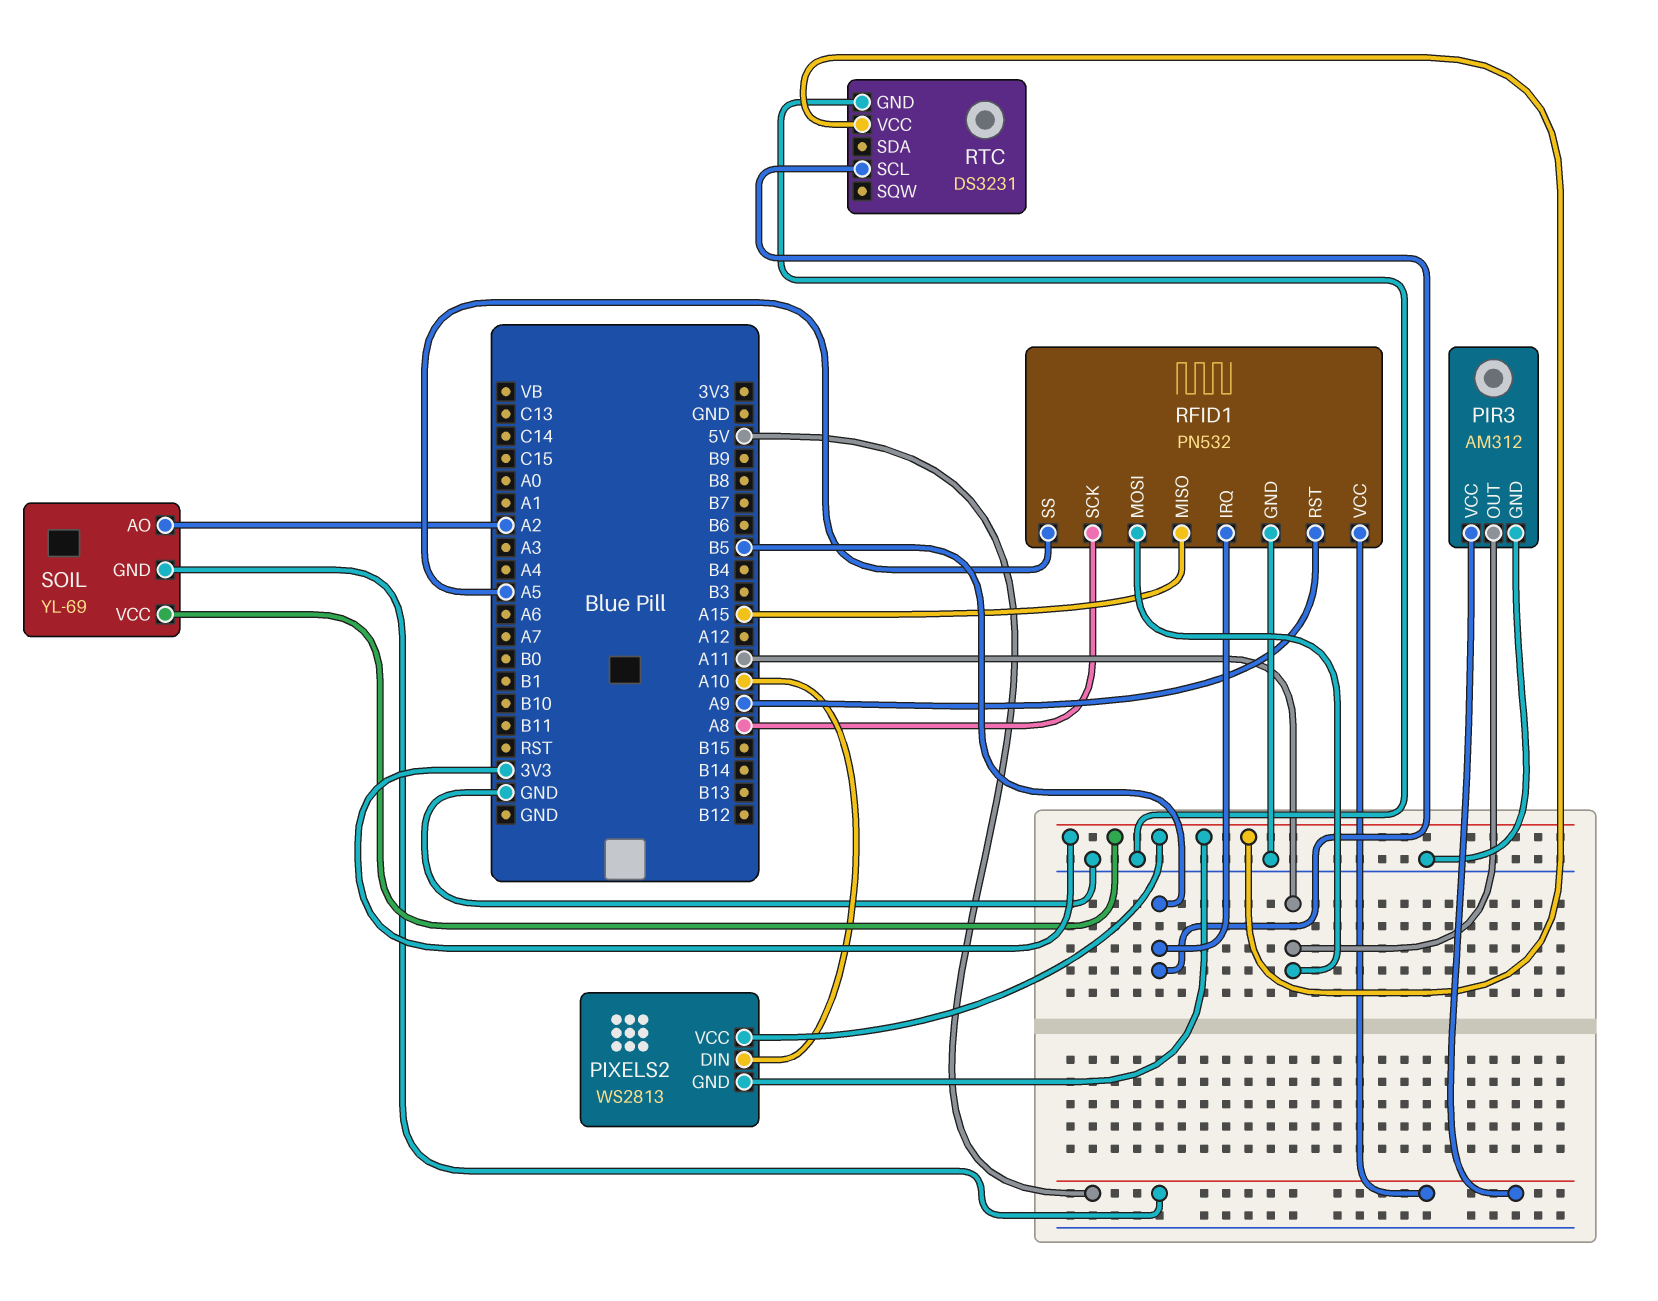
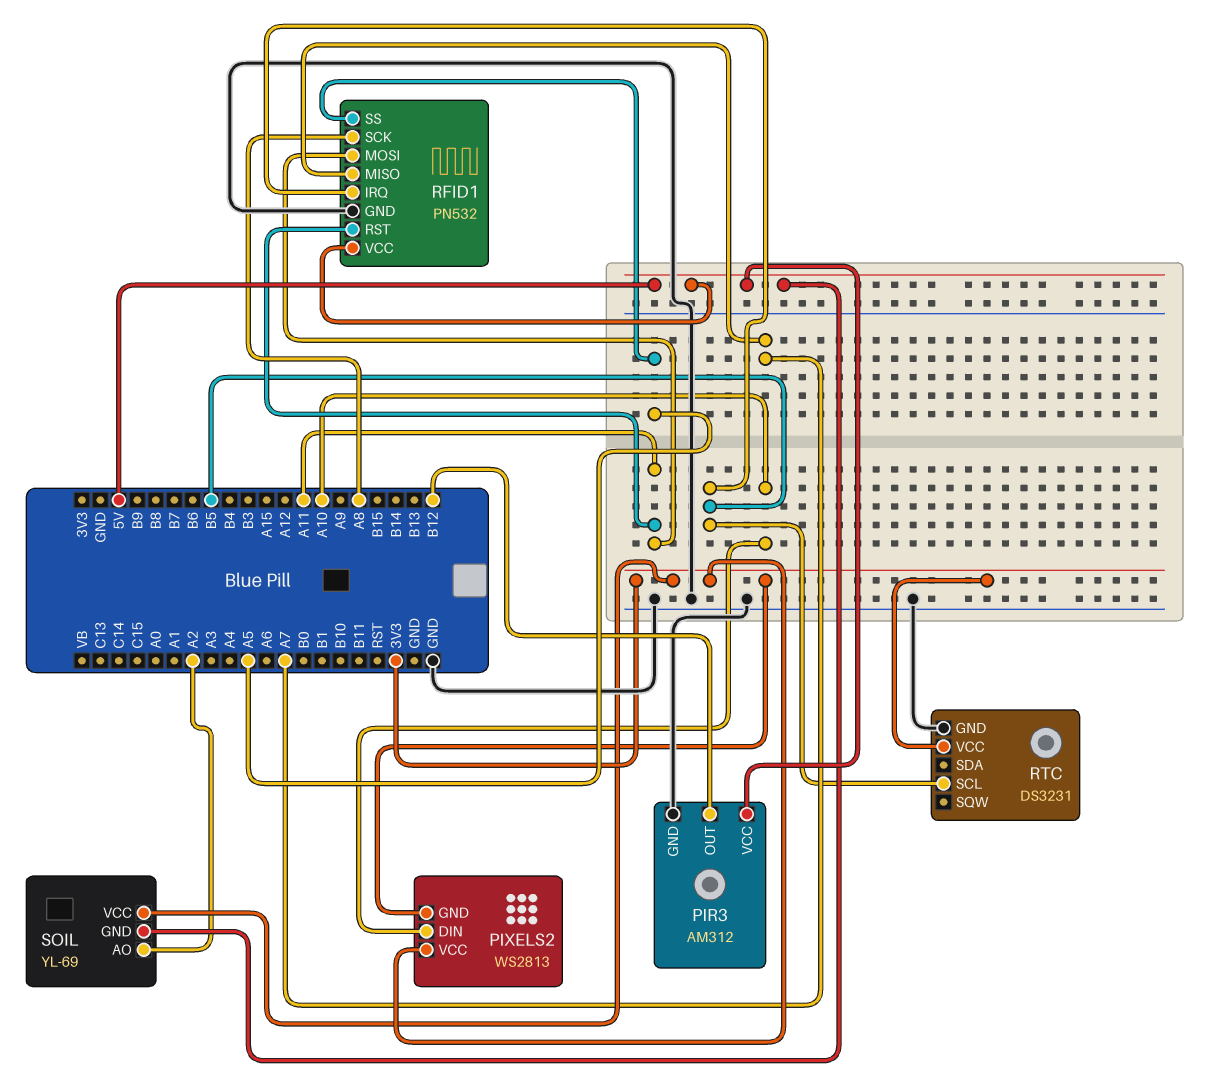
PIR3 pin OUT: A11 -> B12
RFID1 pin MISO: A15 -> A7
RFID1 pin RST: A9 -> A11

